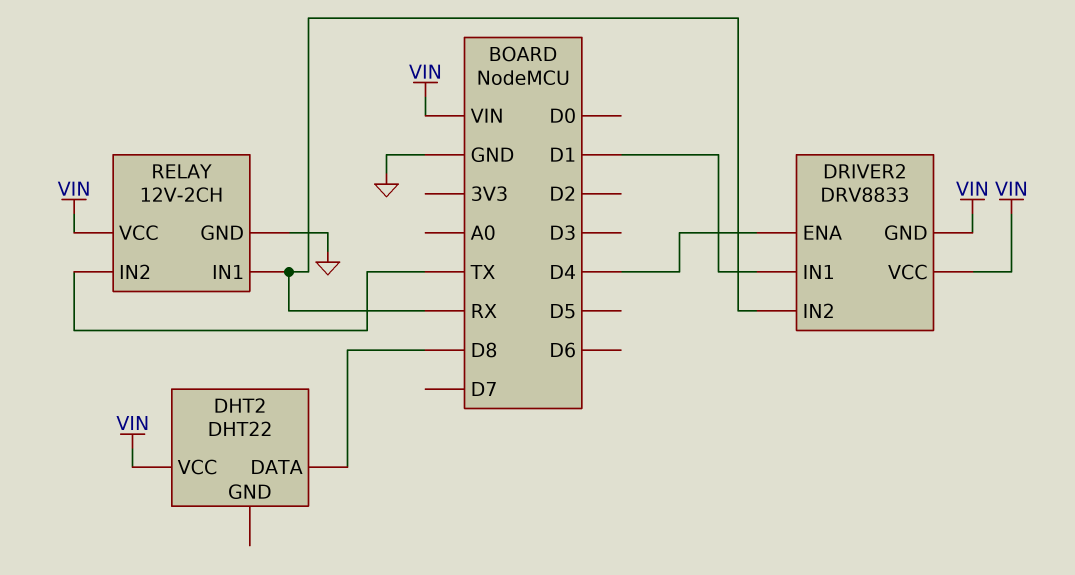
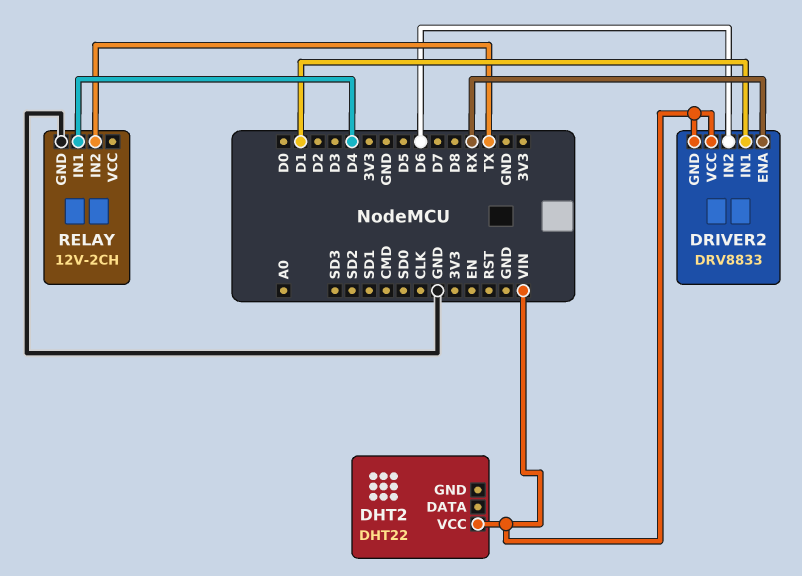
DHT2 pin DATA: D8 -> none
DRIVER2 pin ENA: D4 -> RX
DRIVER2 pin IN2: RX -> D6
RELAY pin IN1: RX -> D4
RELAY pin VCC: VIN -> none

